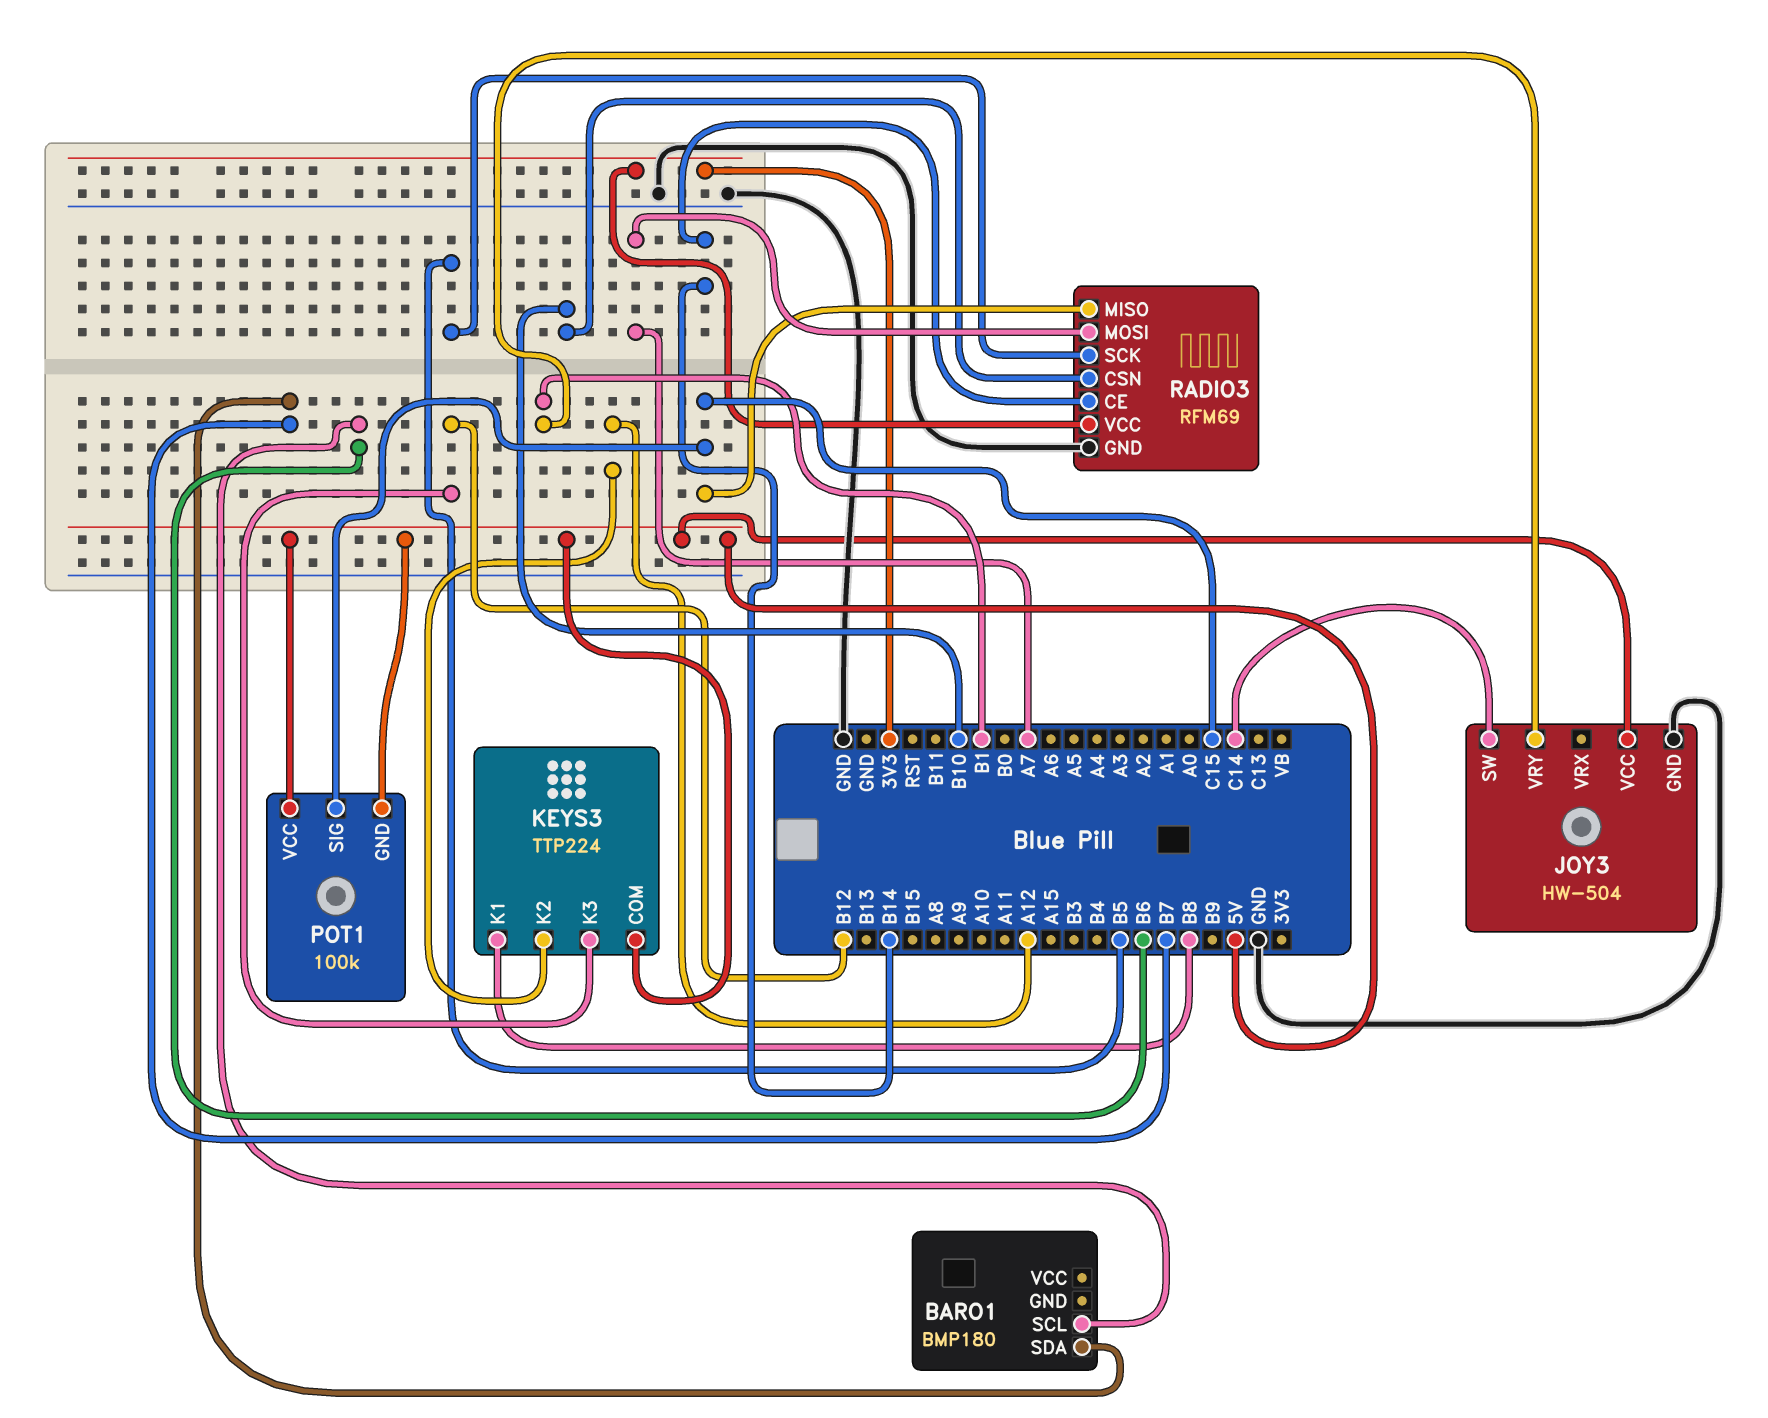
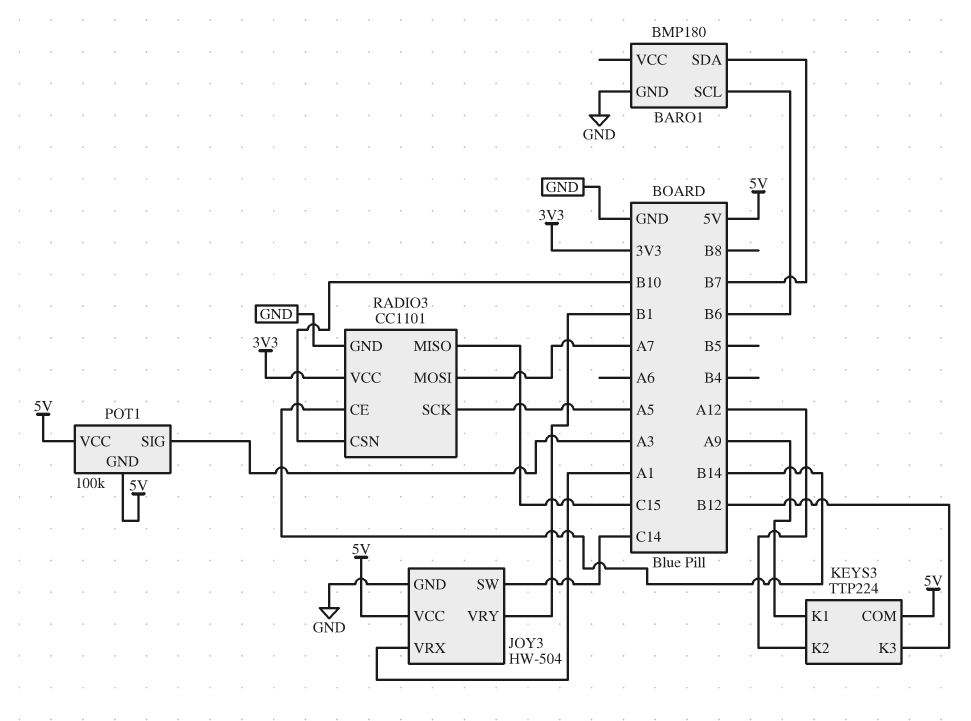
BARO1 pin GND: none -> GND
JOY3 pin VRX: none -> A1
KEYS3 pin K1: B8 -> A9
POT1 pin SIG: C15 -> A3
RADIO3: RFM69 -> CC1101
RADIO3 pin SCK: B5 -> A5

